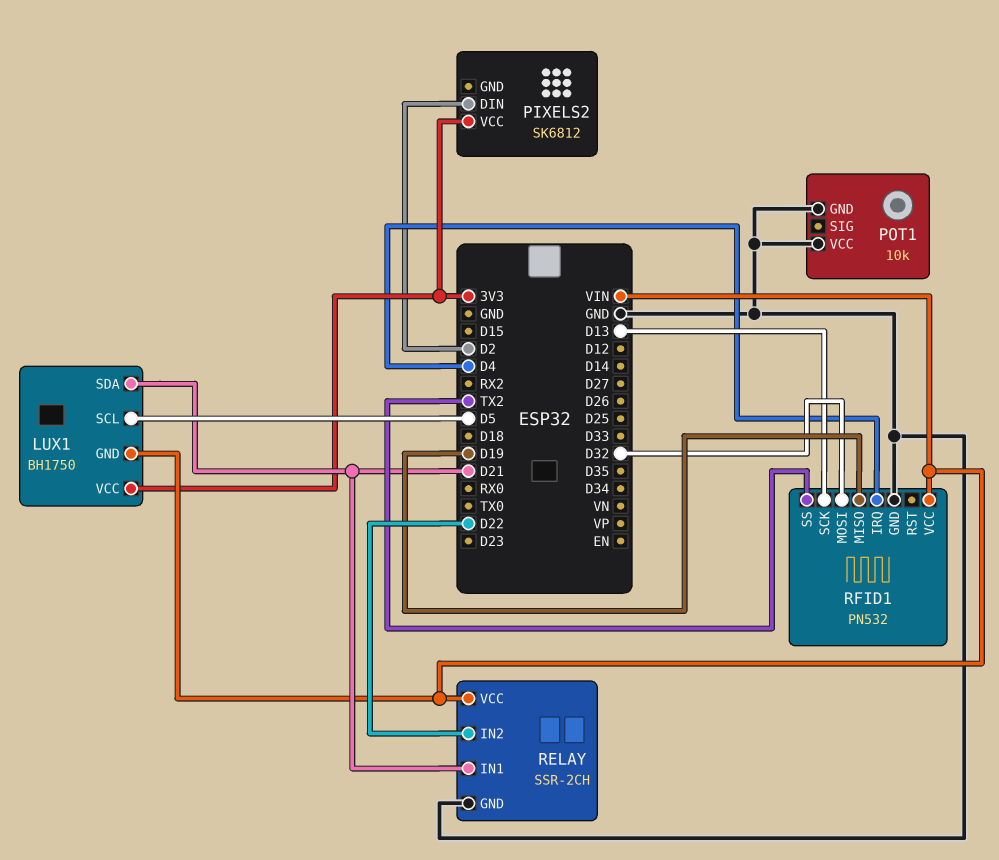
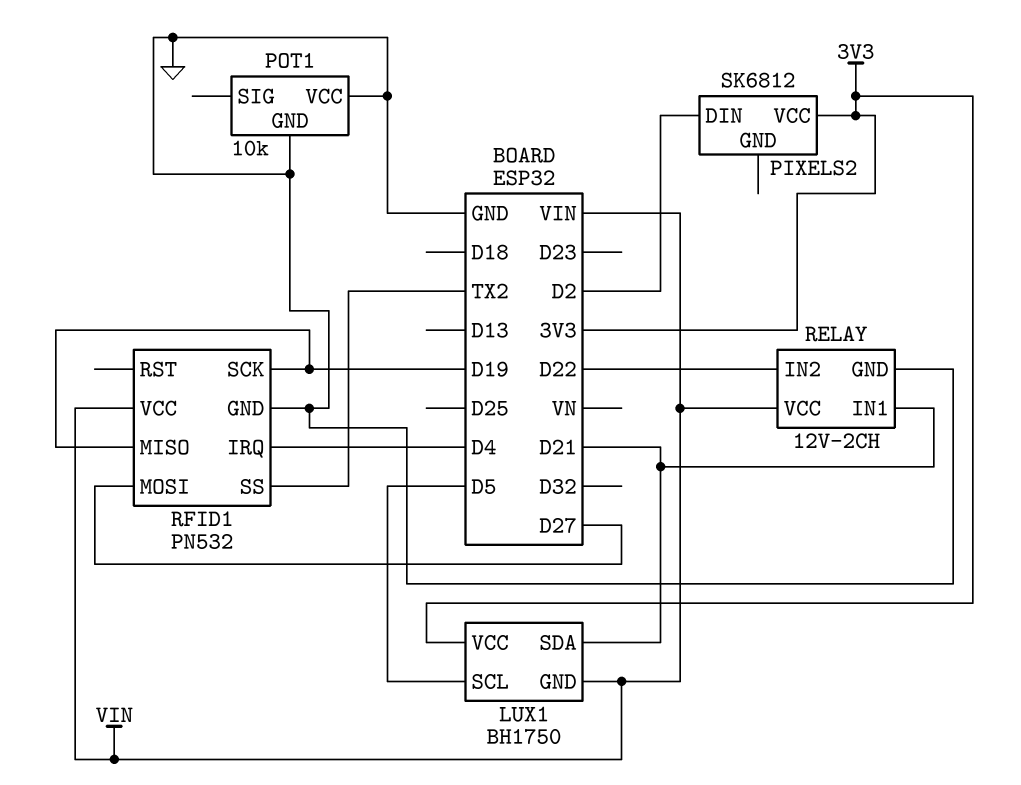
RELAY: SSR-2CH -> 12V-2CH
RFID1 pin MOSI: D32 -> D27
RFID1 pin SCK: D13 -> D19

